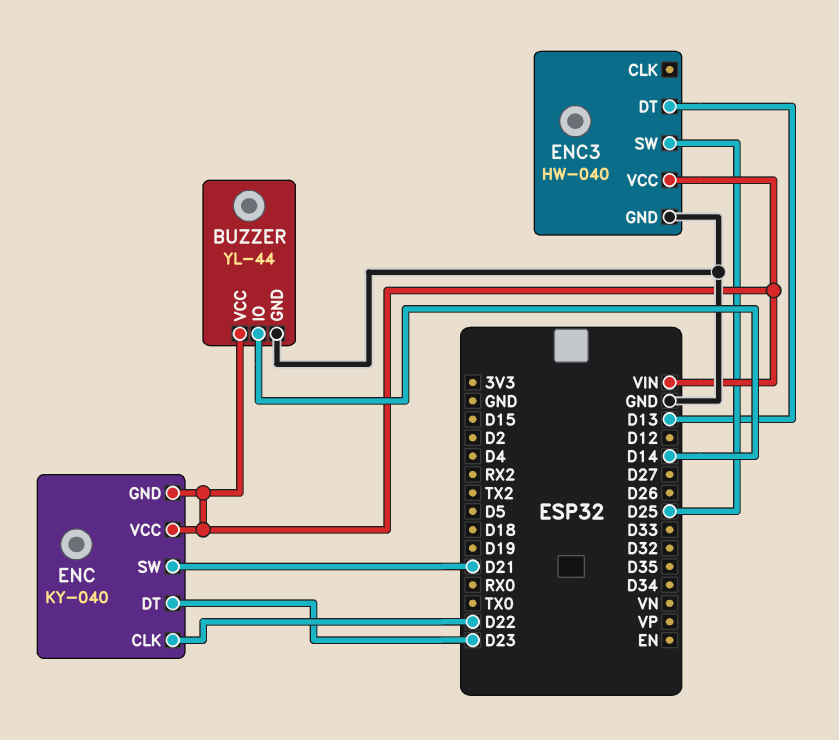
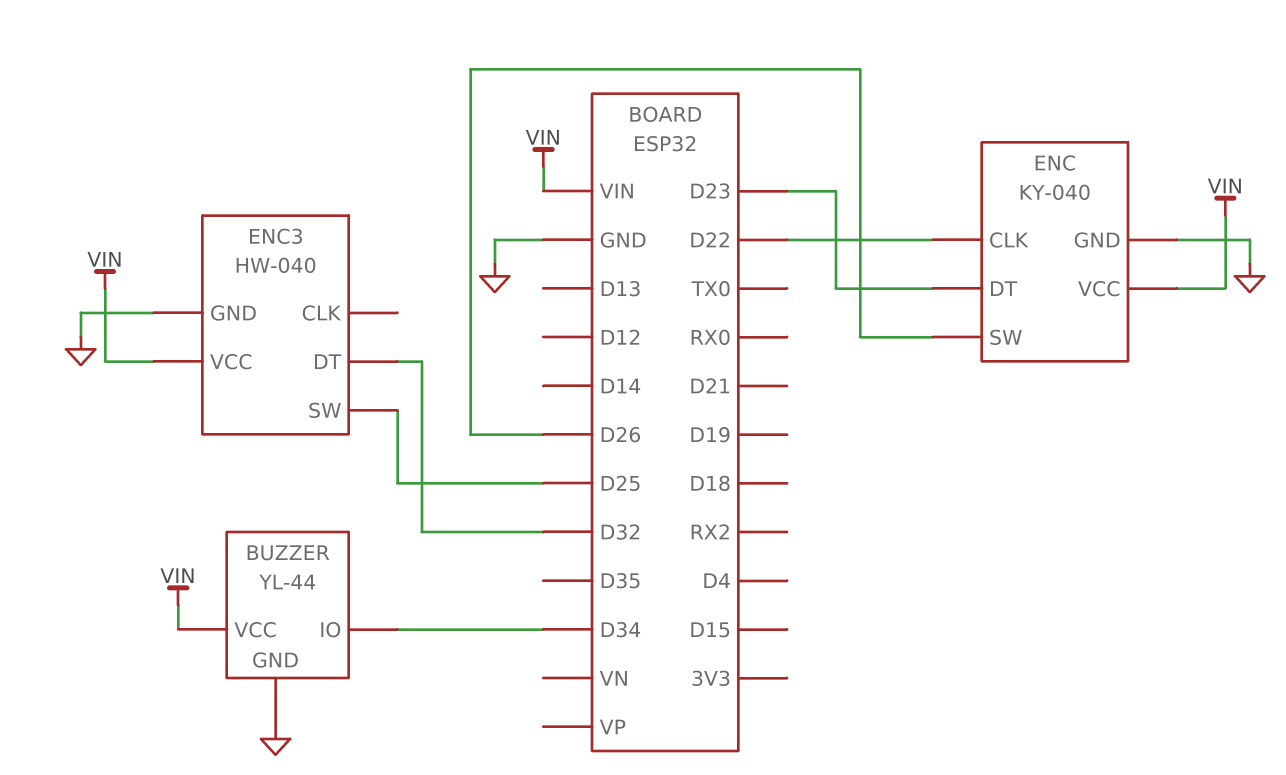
BUZZER pin IO: D14 -> D34
ENC pin GND: VIN -> GND
ENC pin SW: D21 -> D26
ENC3 pin DT: D13 -> D32

